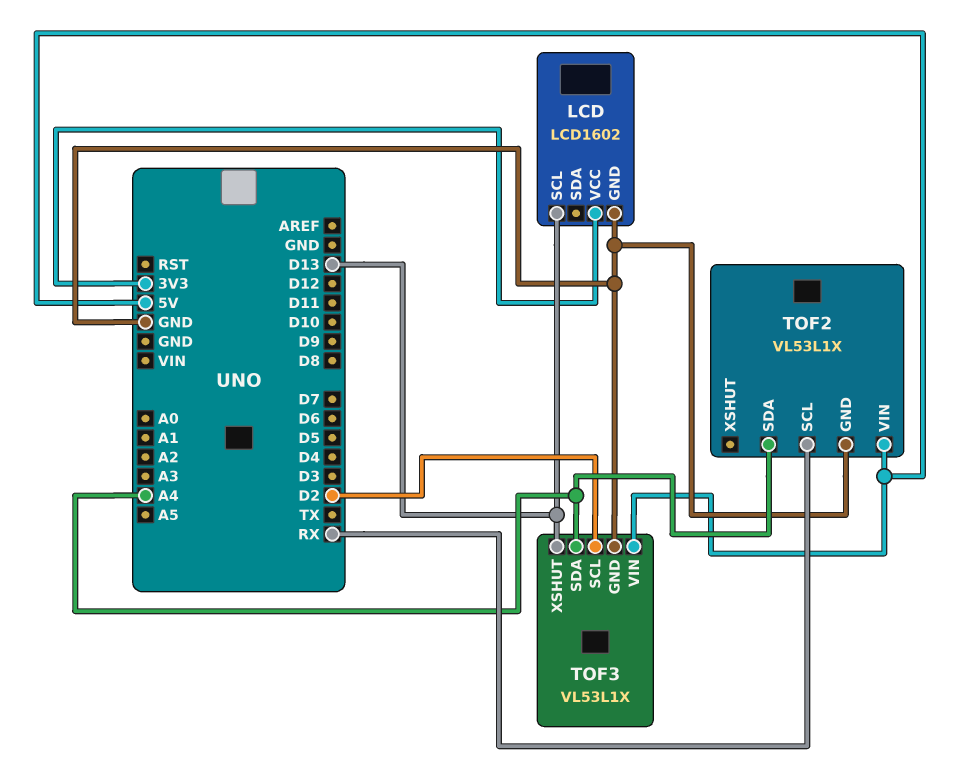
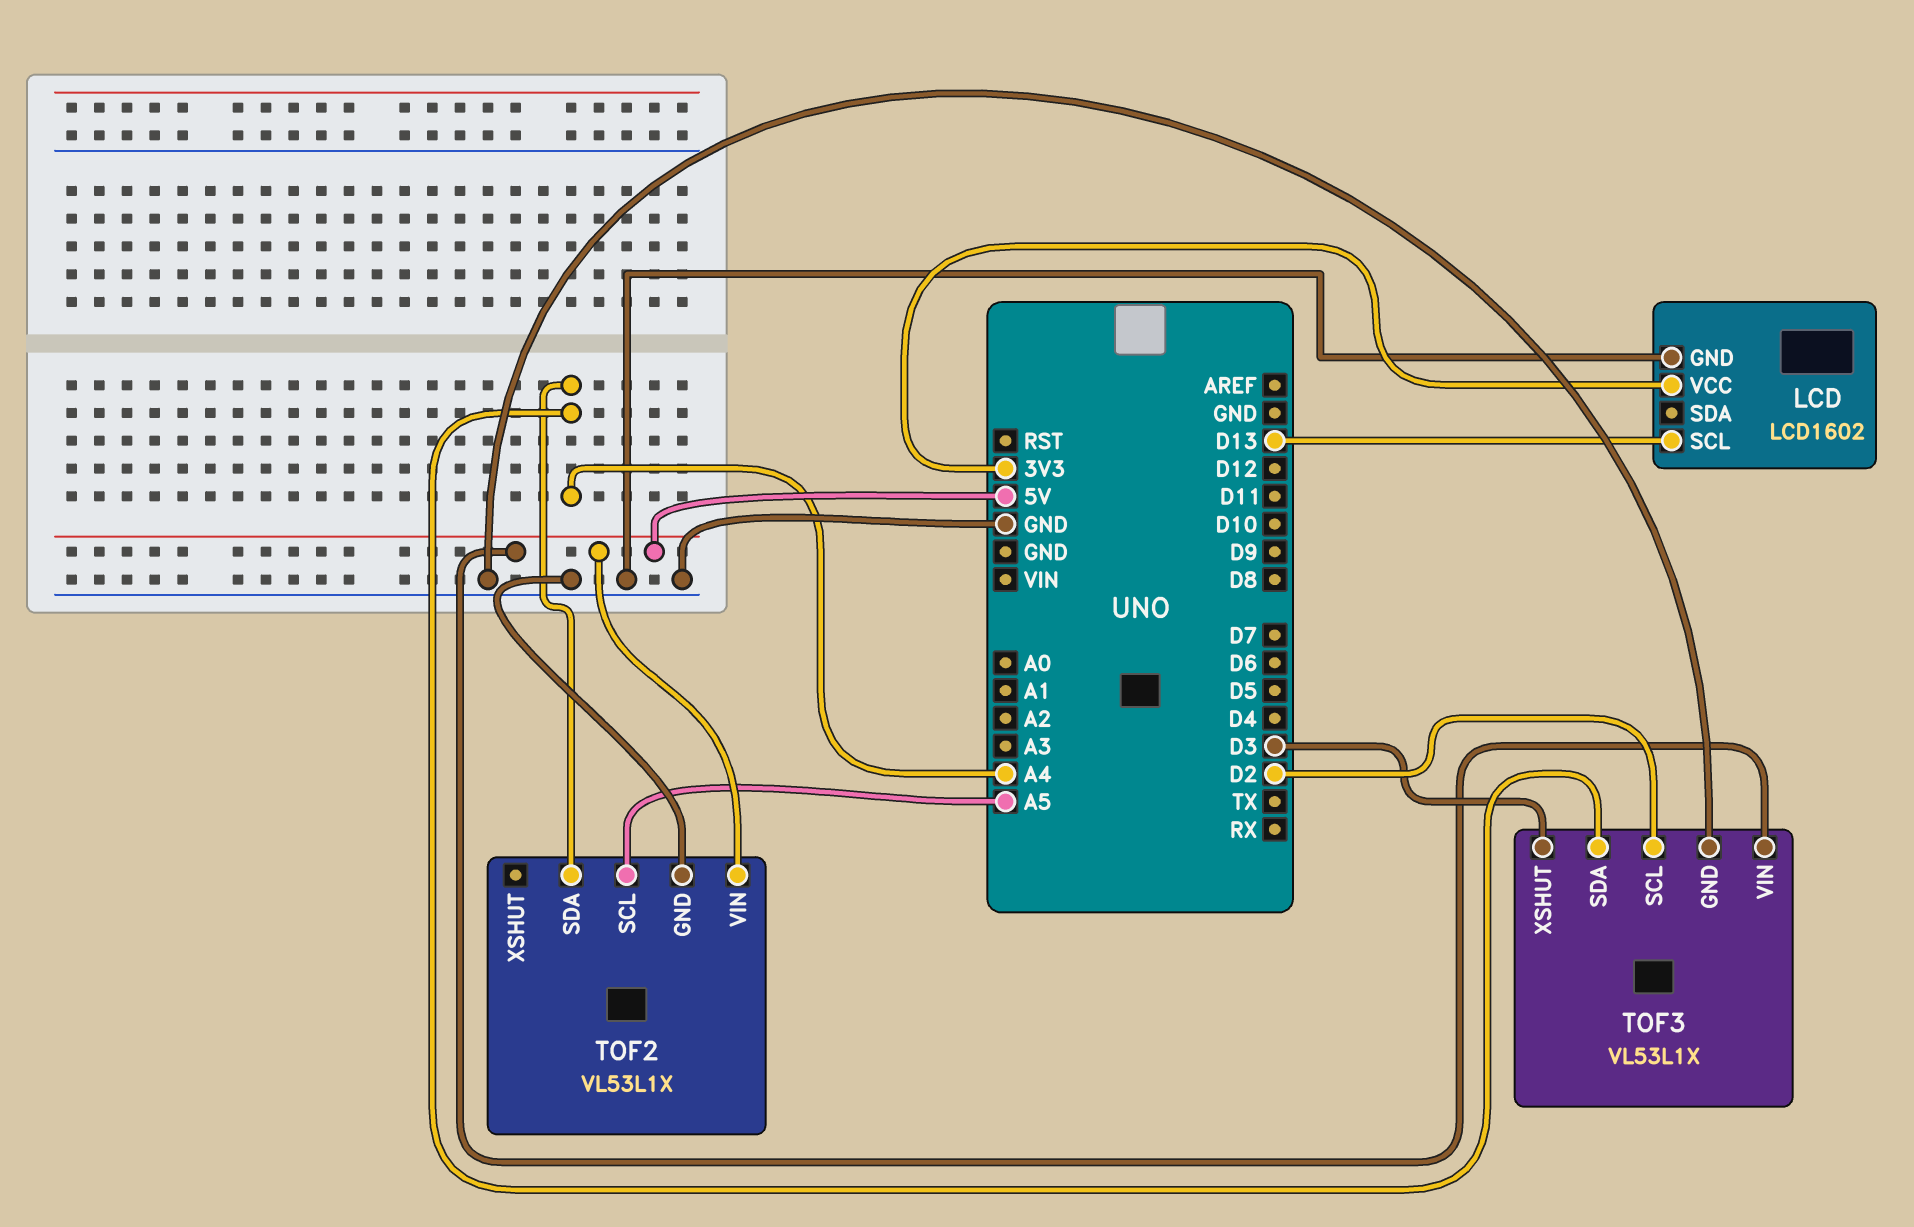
TOF2 pin SCL: RX -> A5
TOF3 pin XSHUT: D13 -> D3

